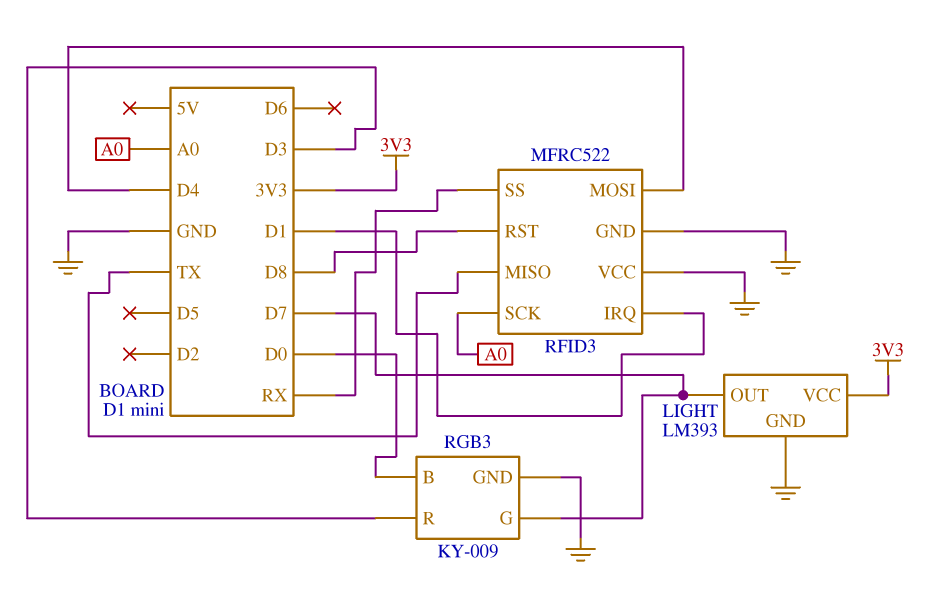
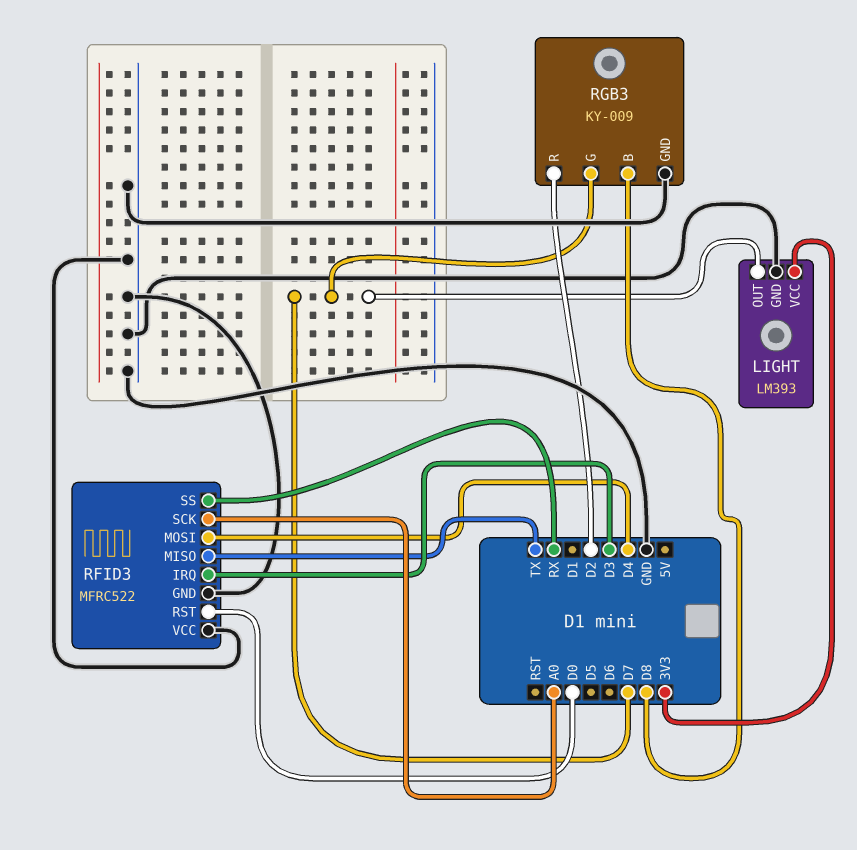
RFID3 pin IRQ: D1 -> D3
RFID3 pin RST: D8 -> D0
RGB3 pin B: D0 -> D8
RGB3 pin R: D3 -> D2

